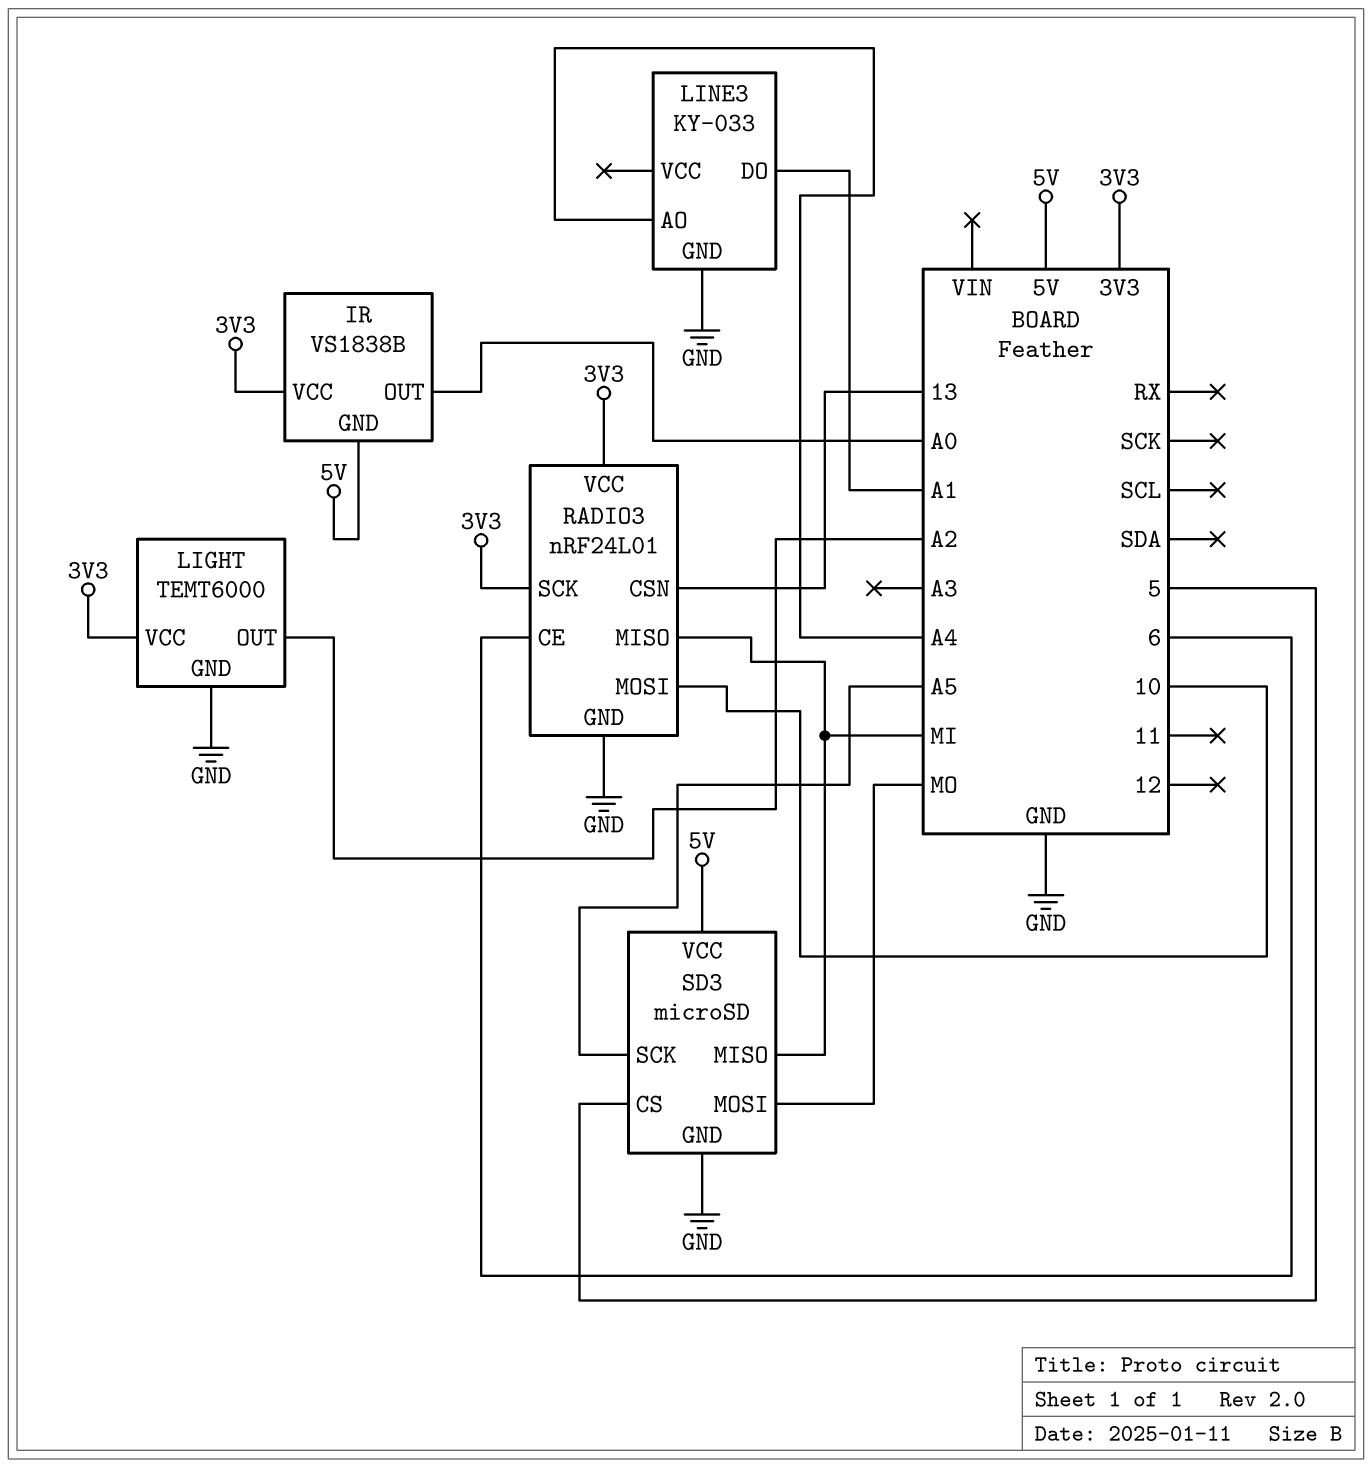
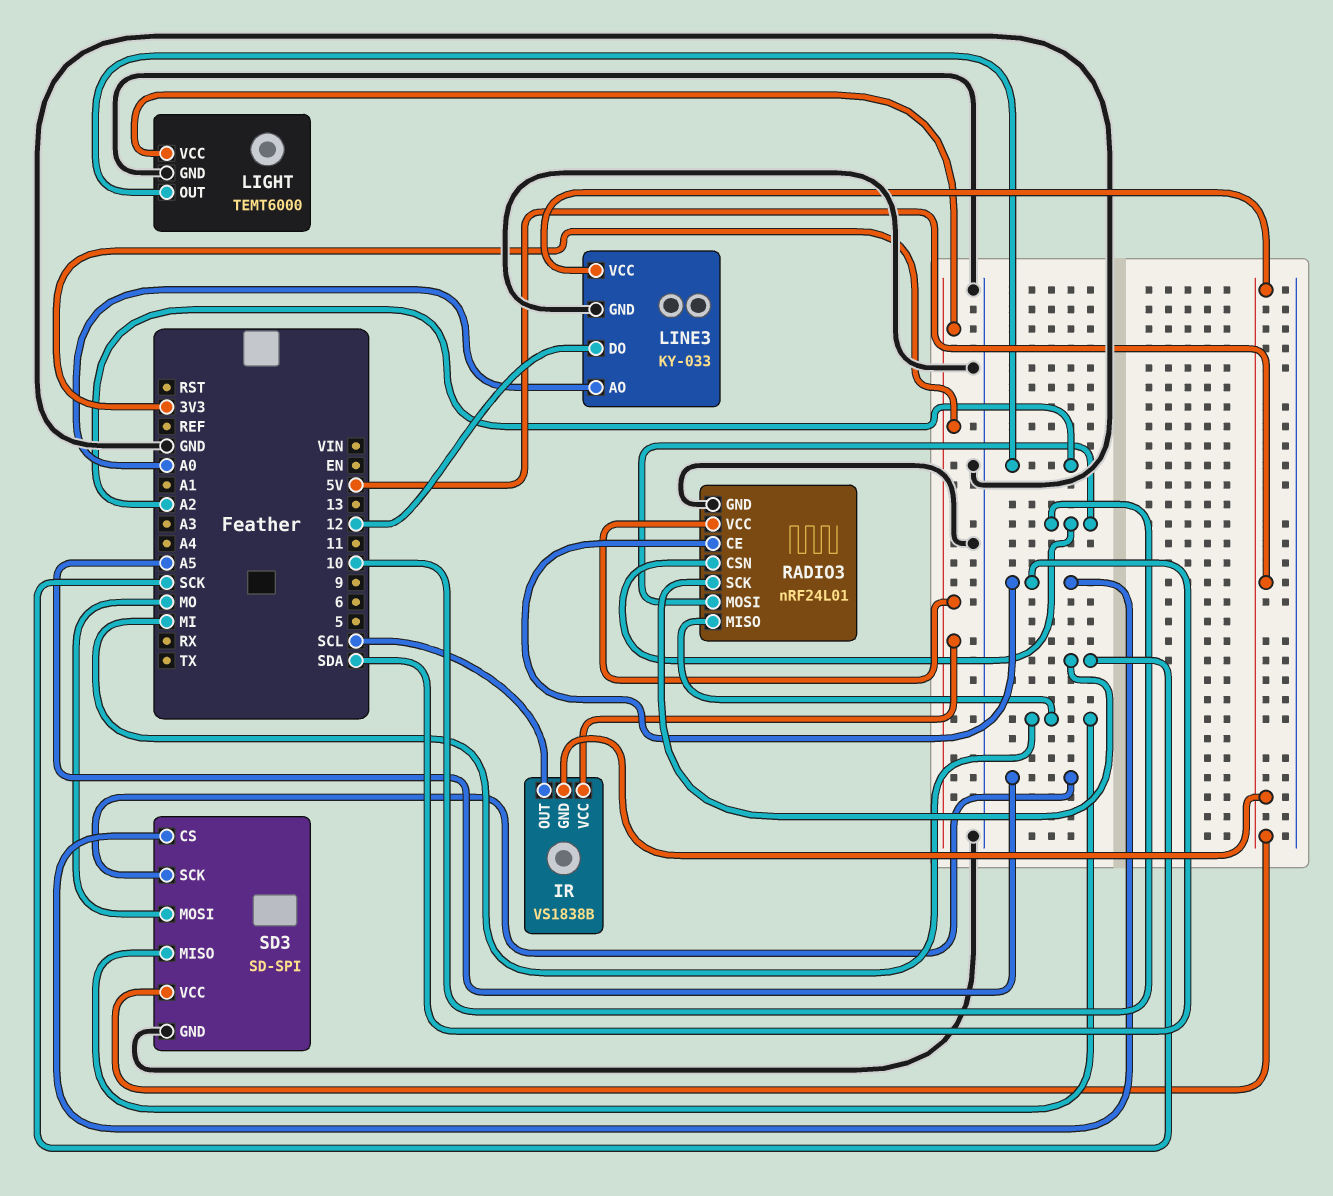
IR pin OUT: A0 -> SCL
LINE3 pin AO: A4 -> A0
LINE3 pin DO: A1 -> 12
LINE3 pin VCC: none -> 5V
RADIO3 pin CE: 6 -> SDA
RADIO3 pin CSN: 13 -> 10
RADIO3 pin SCK: 3V3 -> SCK
SD3: microSD -> SD-SPI
SD3 pin CS: 5 -> SDA

